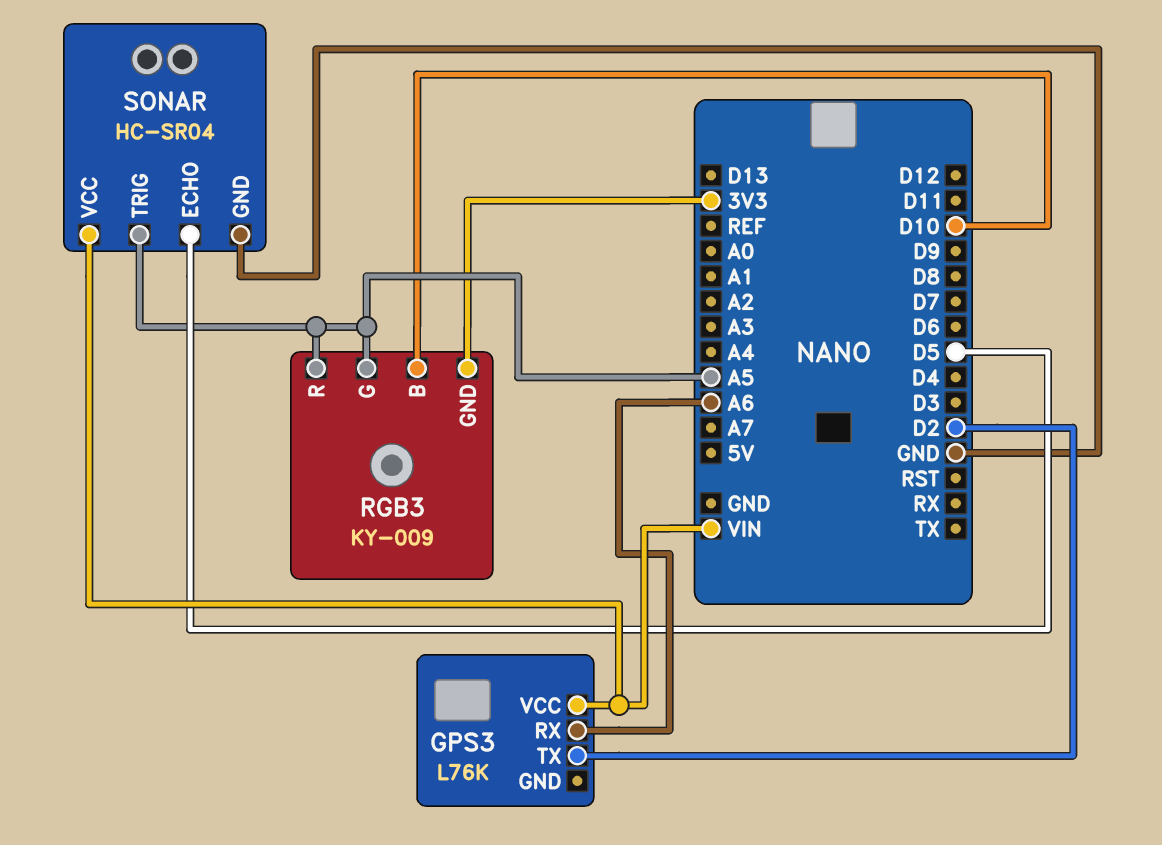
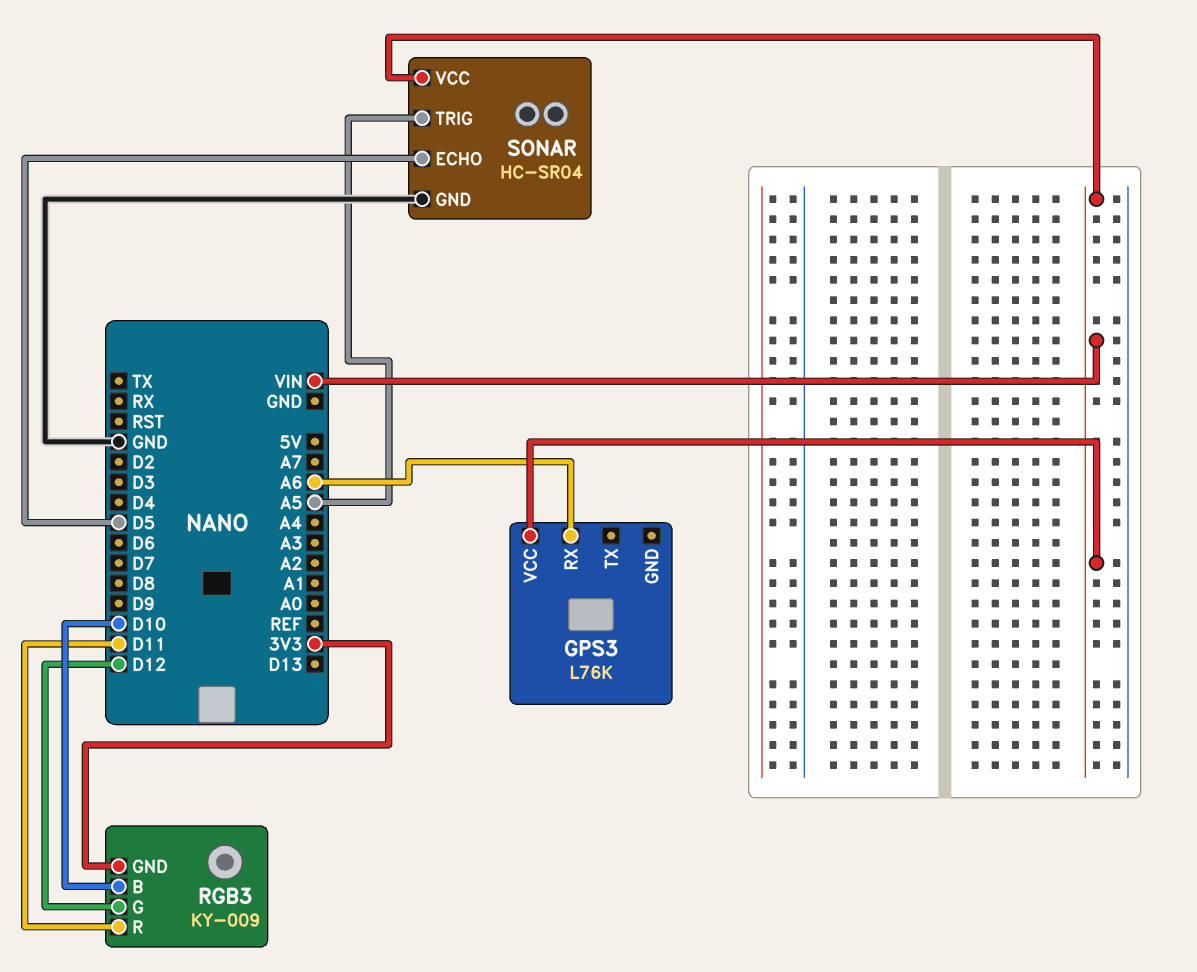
GPS3 pin TX: D2 -> none
RGB3 pin G: A5 -> D12
RGB3 pin R: A5 -> D11

